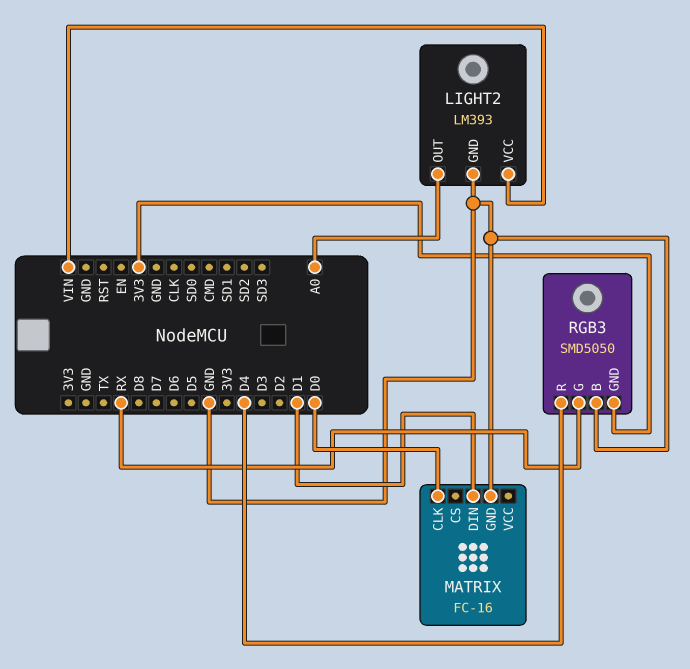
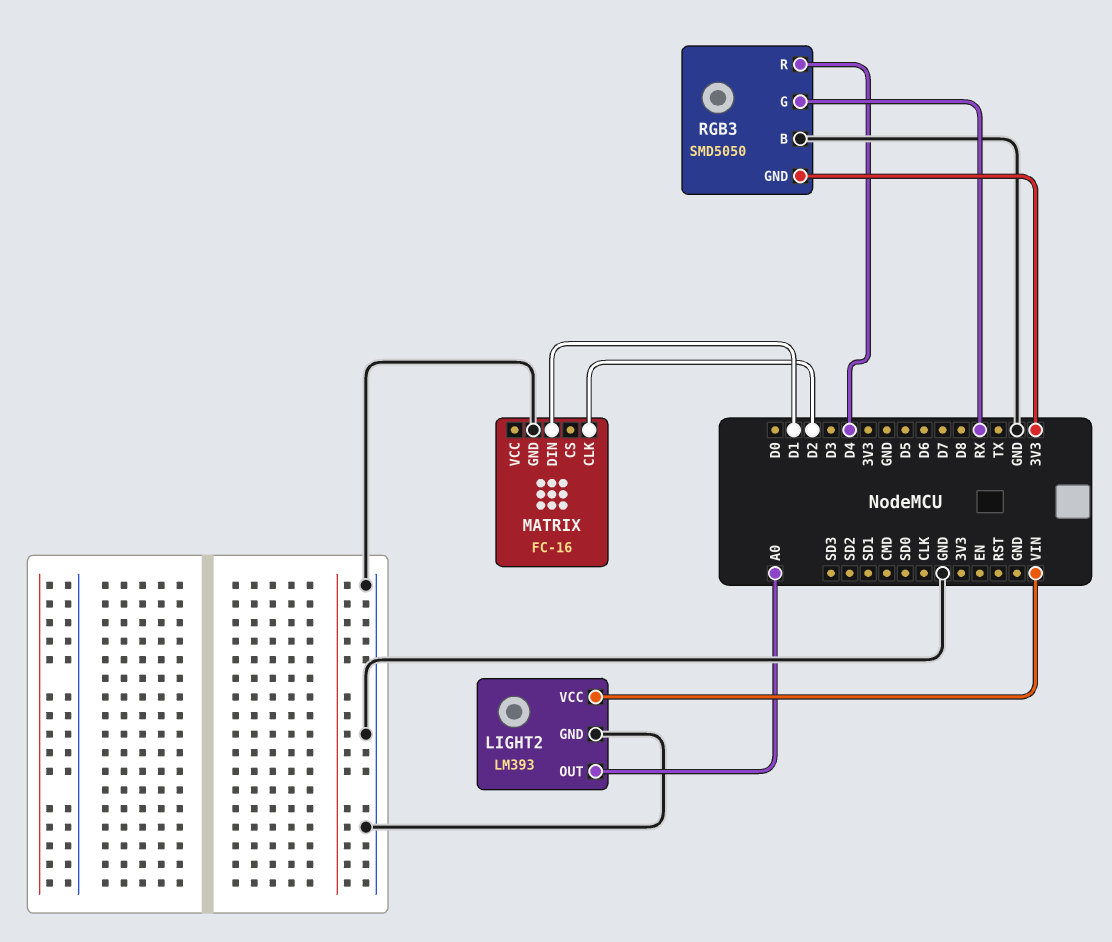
MATRIX pin CLK: D0 -> D2

